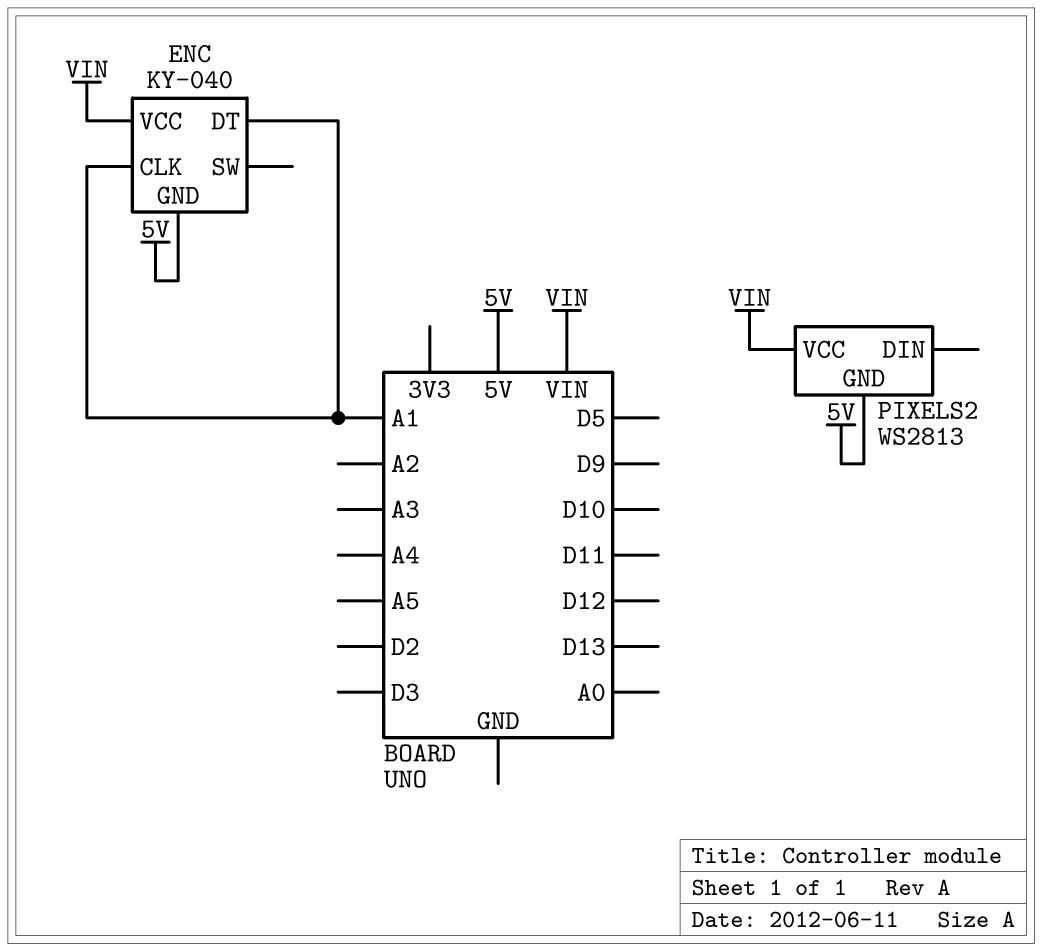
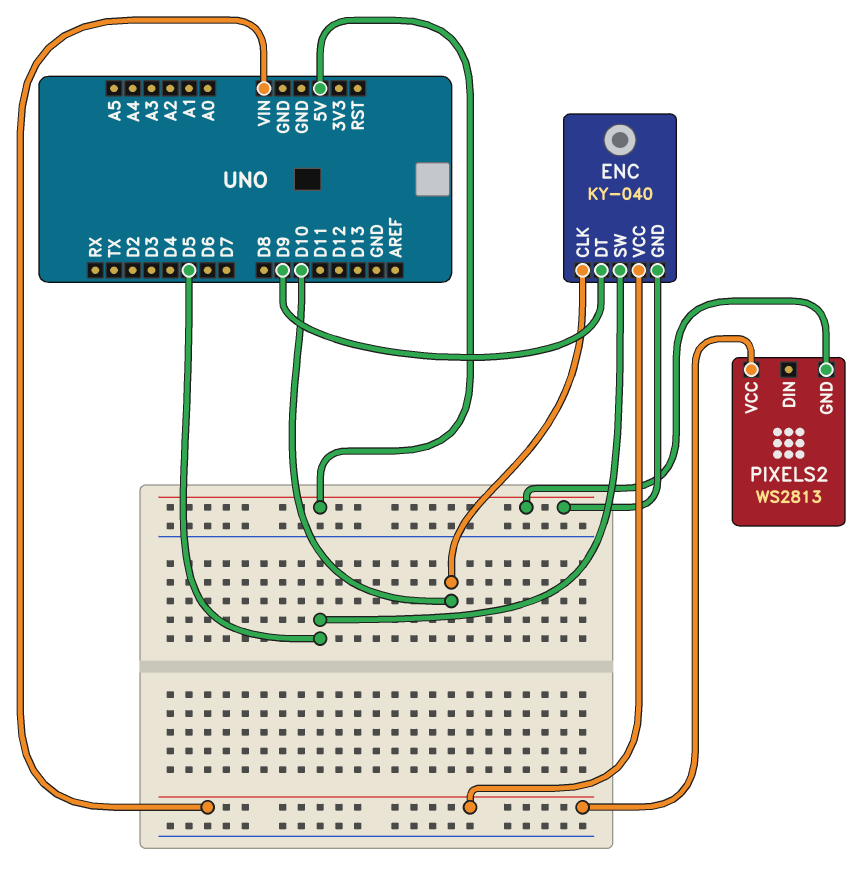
ENC pin CLK: A1 -> D10
ENC pin DT: A1 -> D9
ENC pin SW: none -> D5

